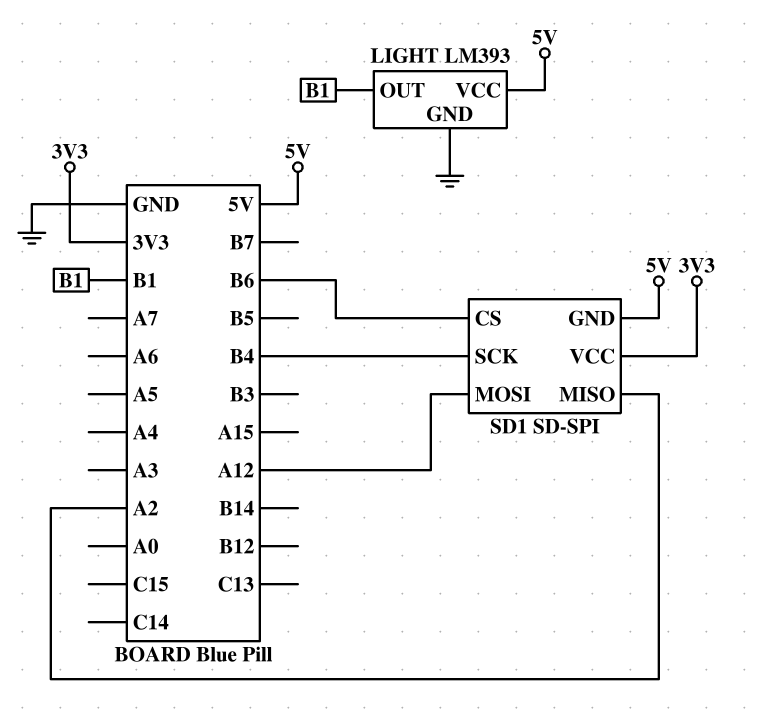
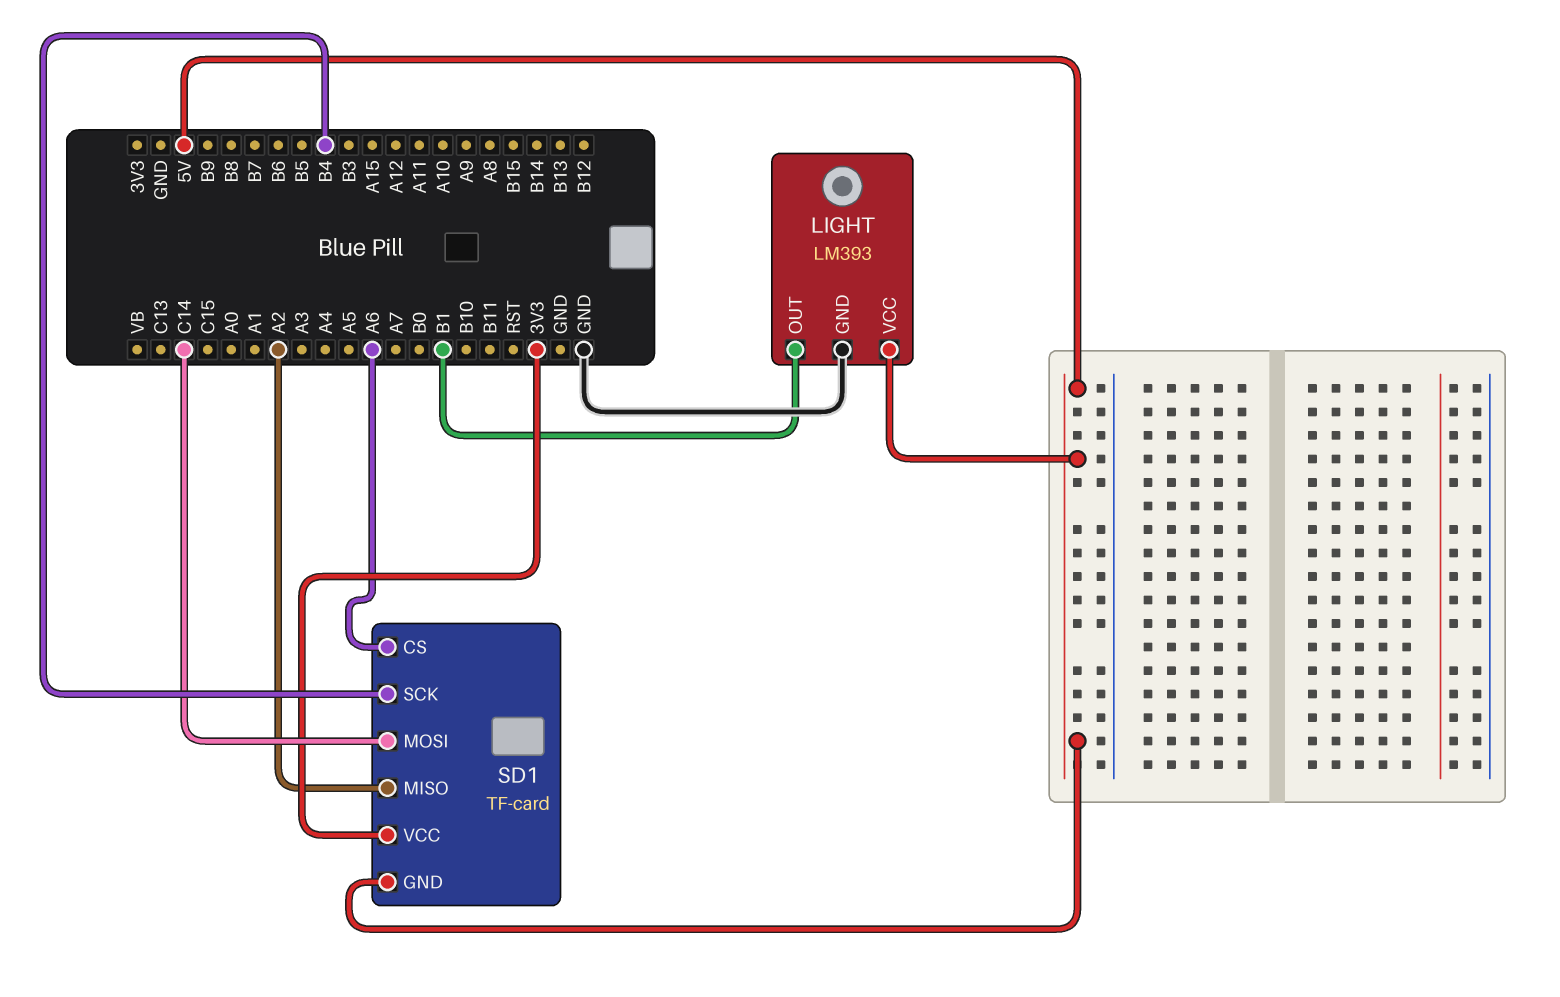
SD1: SD-SPI -> TF-card
SD1 pin CS: B6 -> A6
SD1 pin MOSI: A12 -> C14

